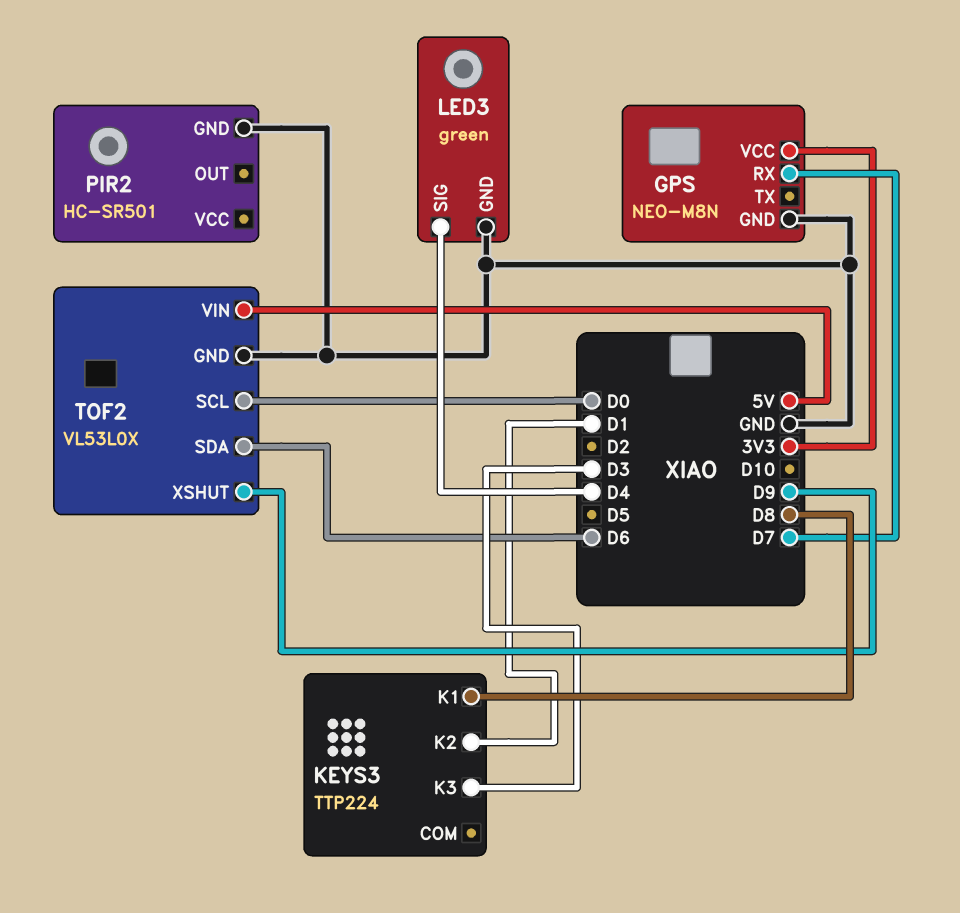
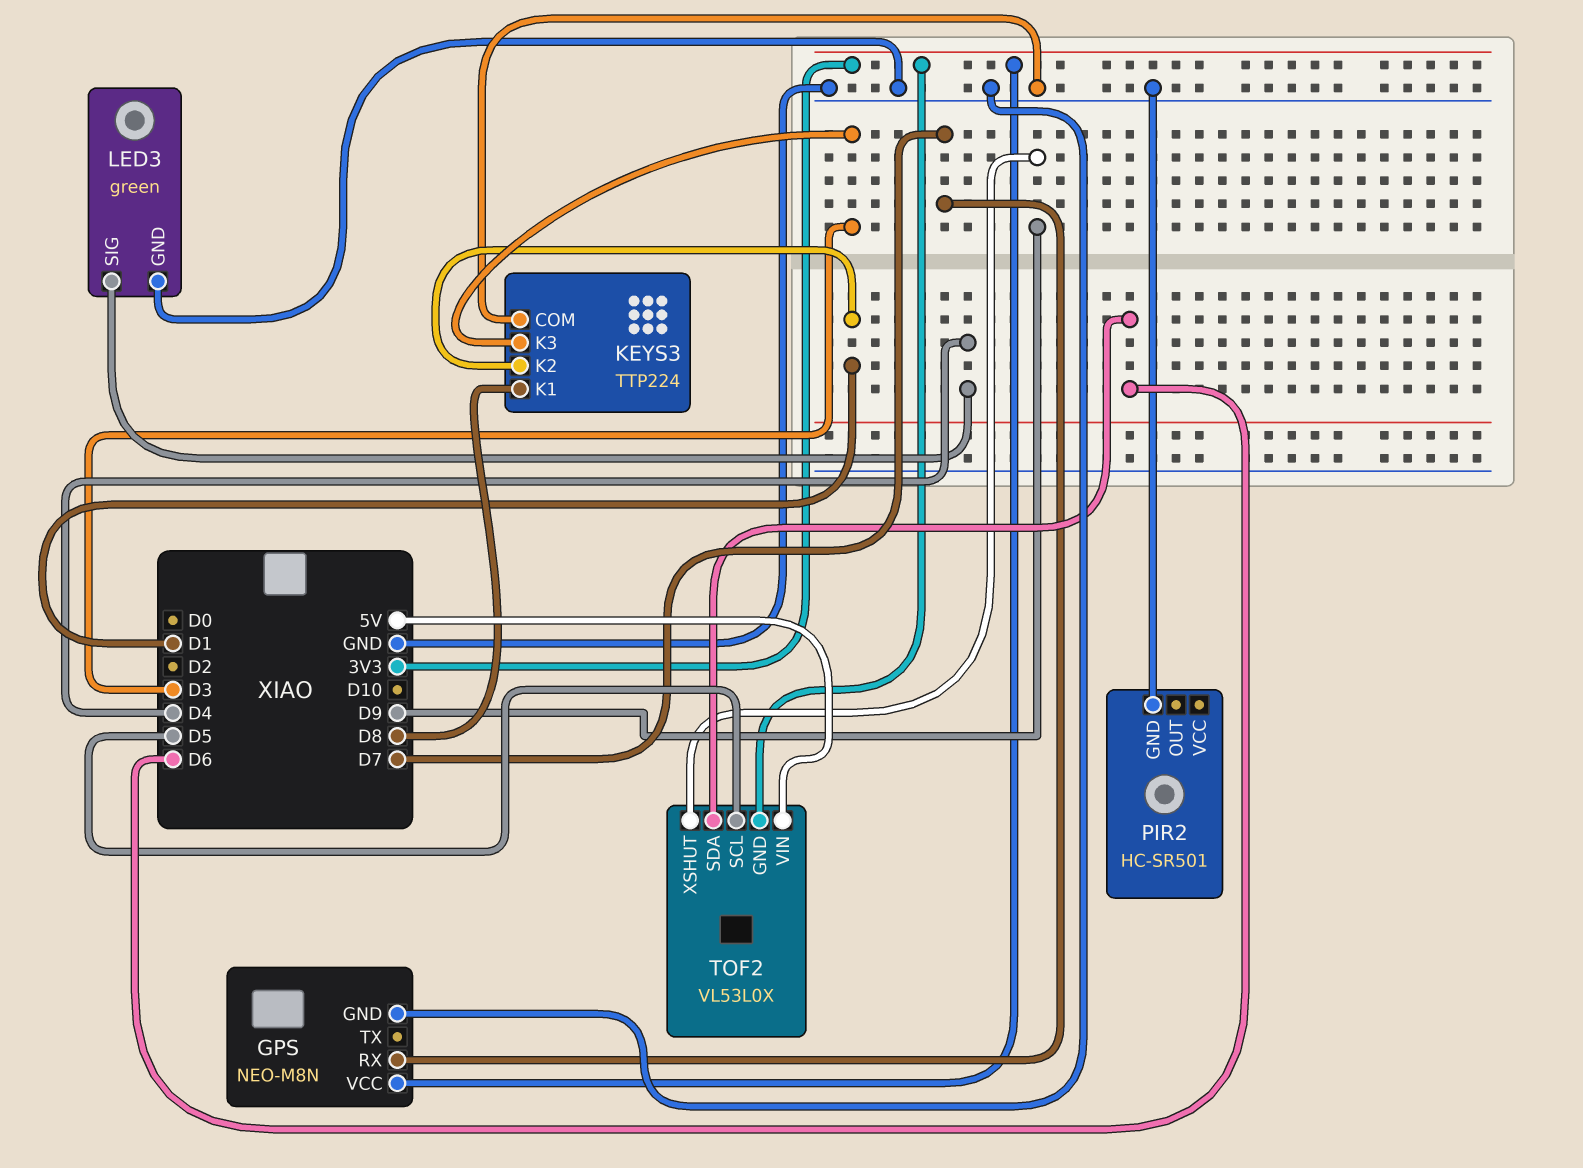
KEYS3 pin COM: none -> GND
TOF2 pin GND: GND -> 3V3
TOF2 pin SCL: D0 -> D5

